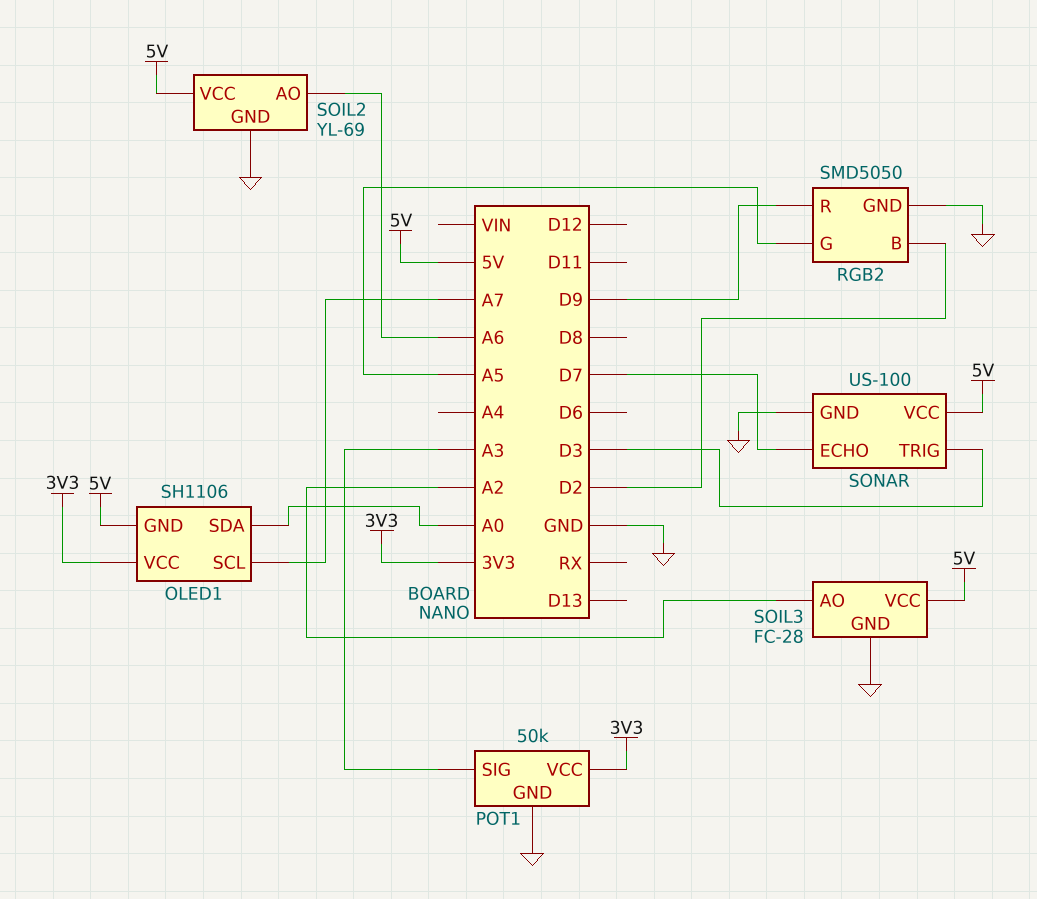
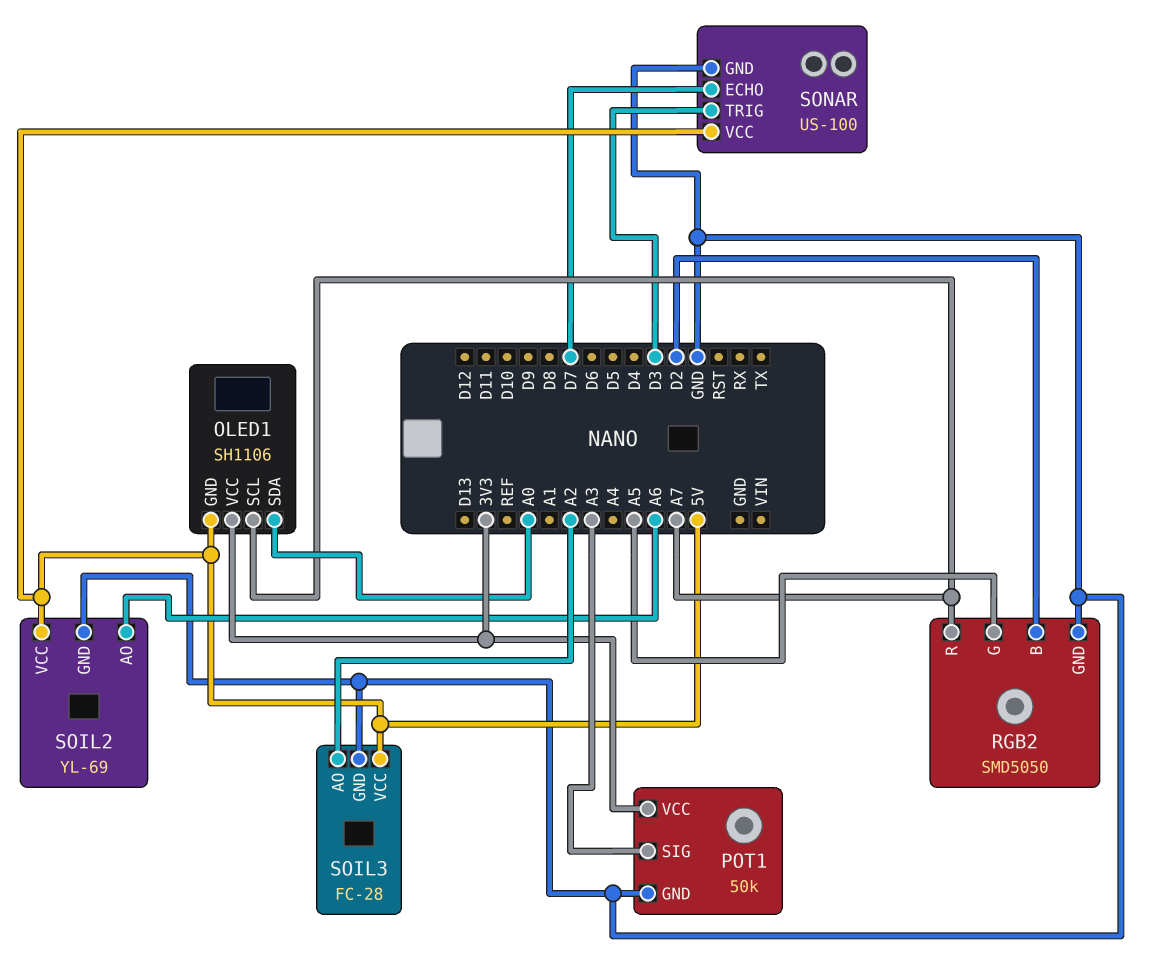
RGB2 pin R: D9 -> A7

